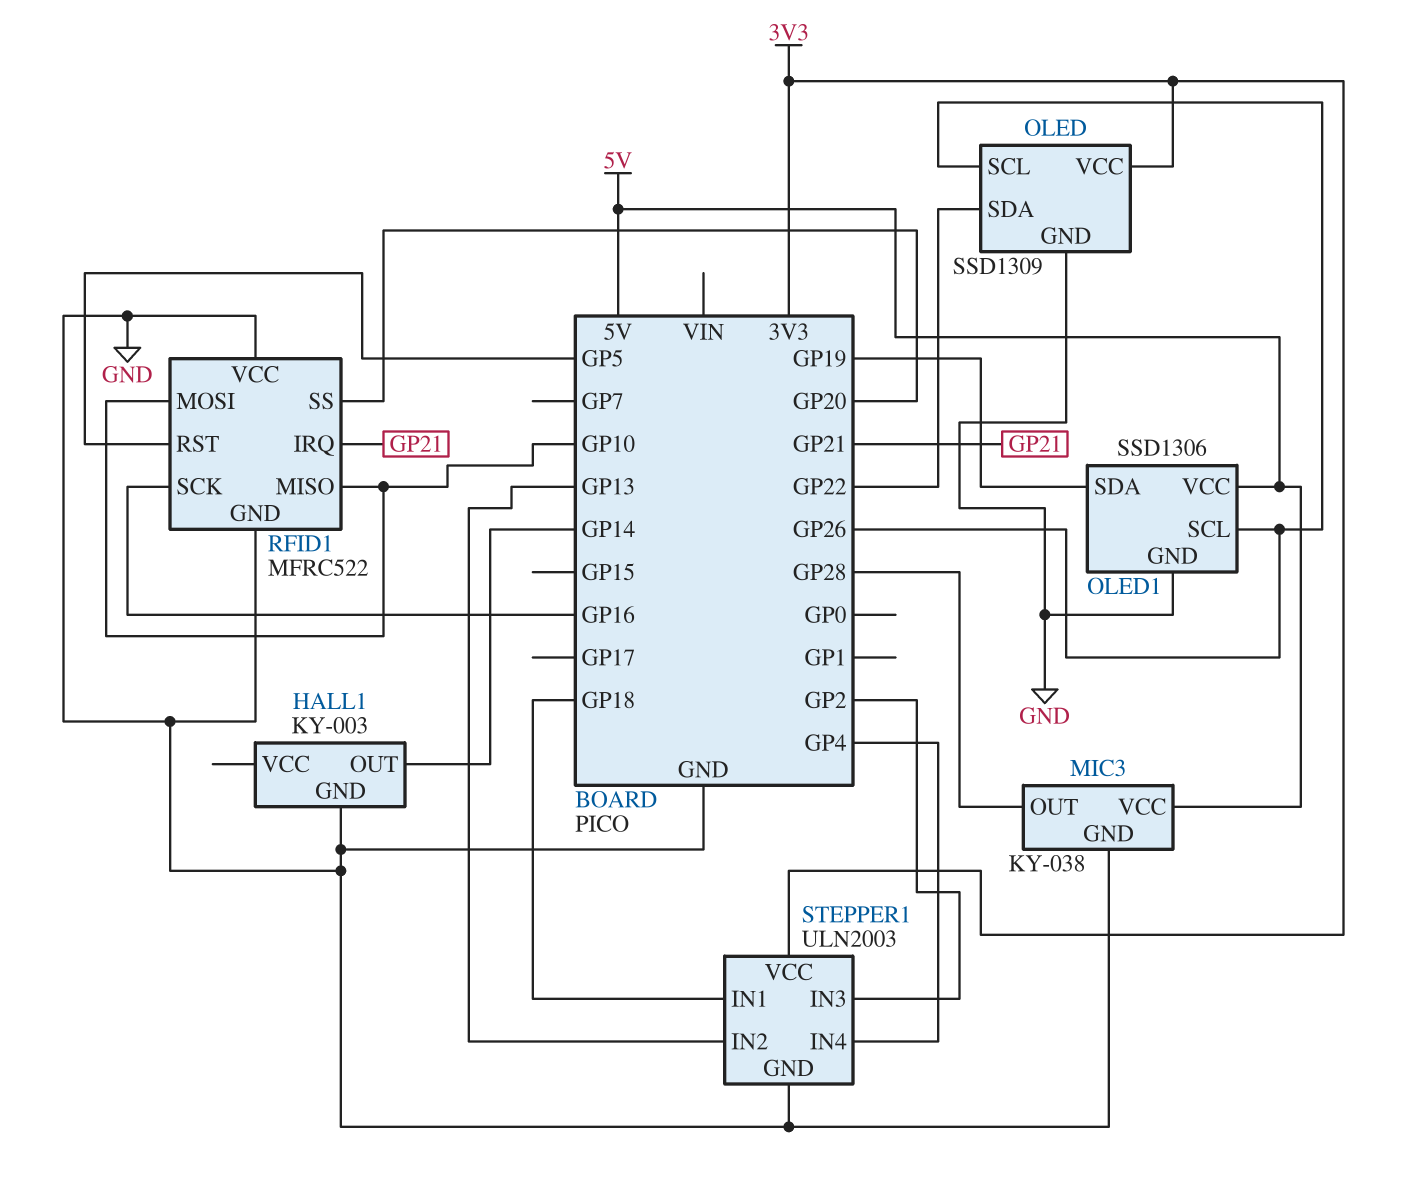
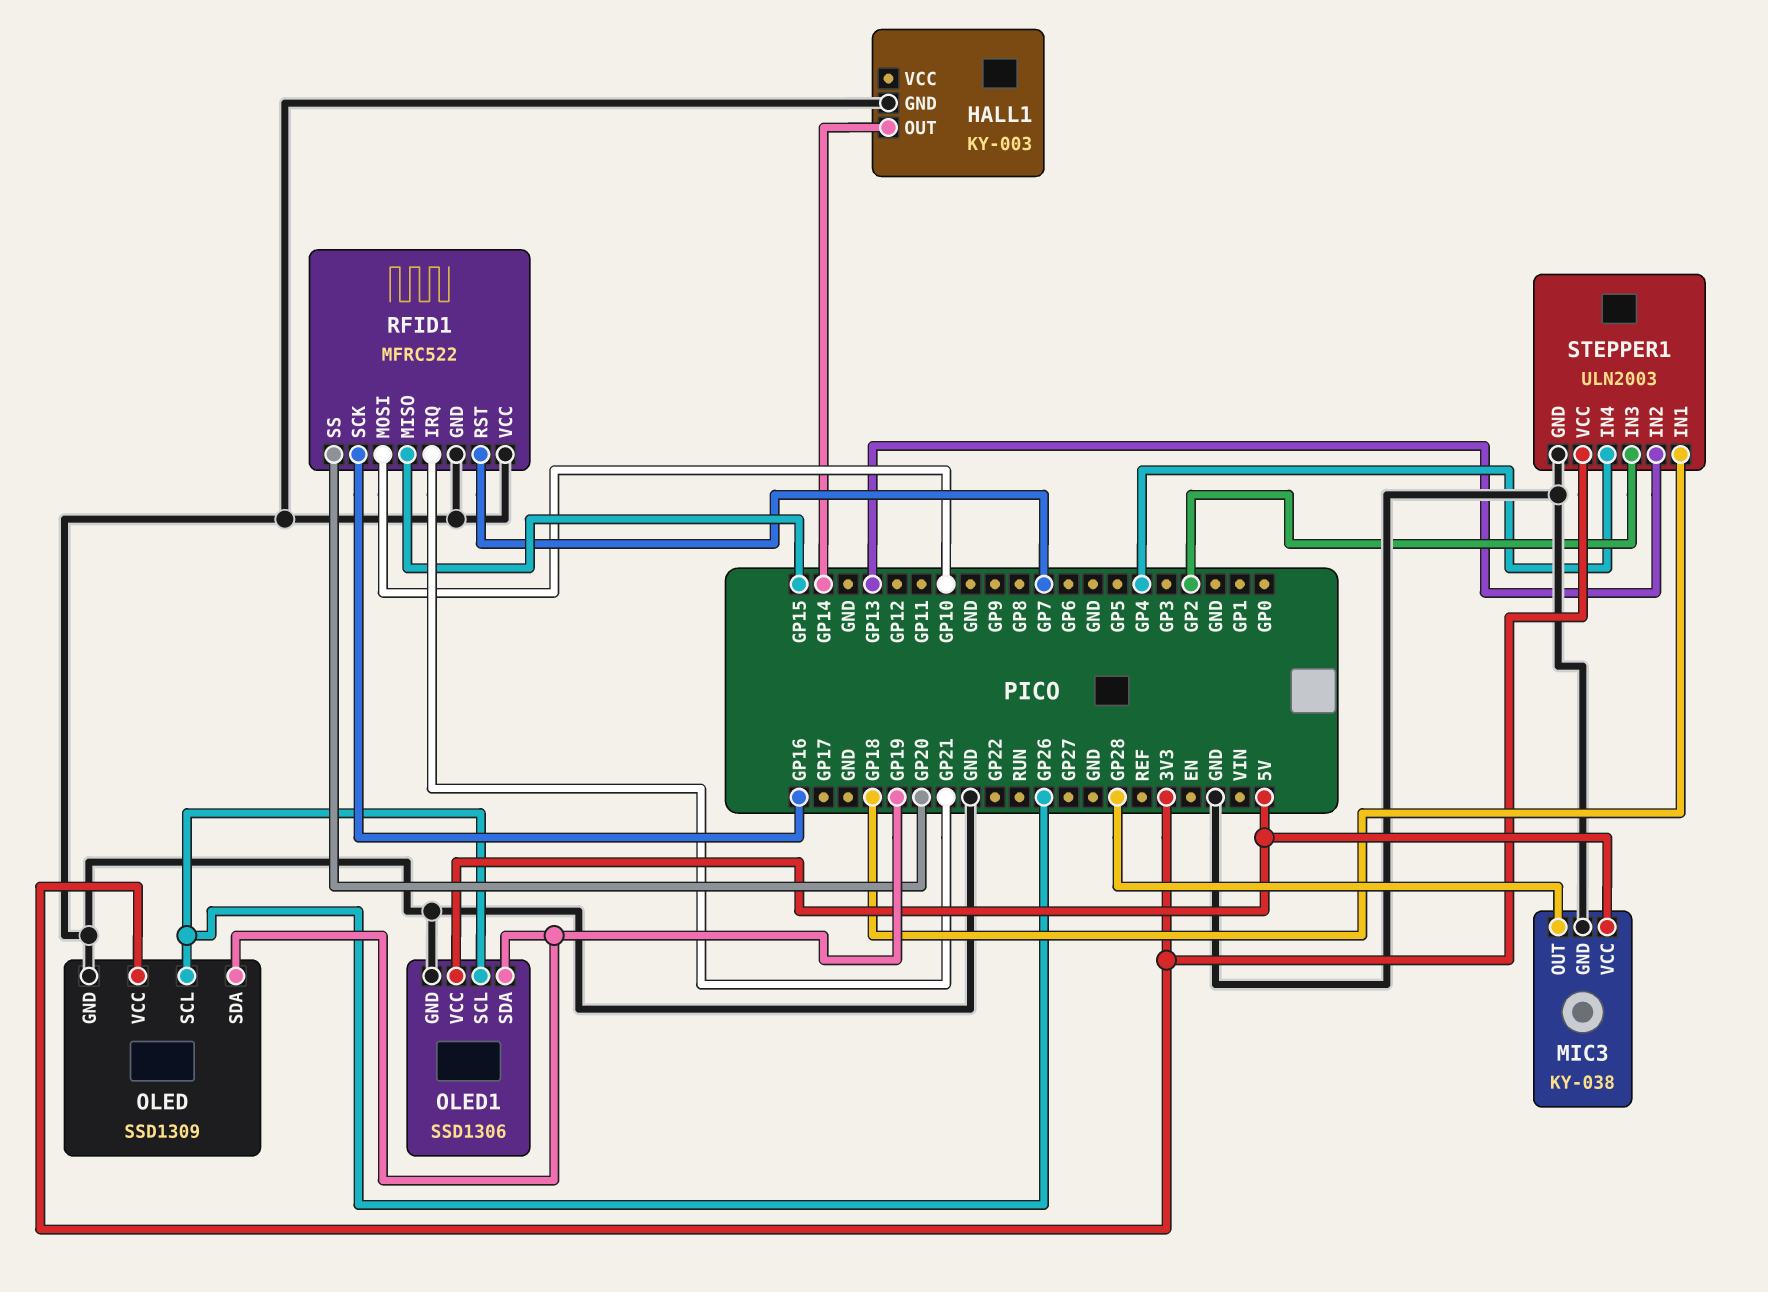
OLED pin SDA: GP22 -> GP19
RFID1 pin MISO: GP10 -> GP15
RFID1 pin RST: GP5 -> GP7

